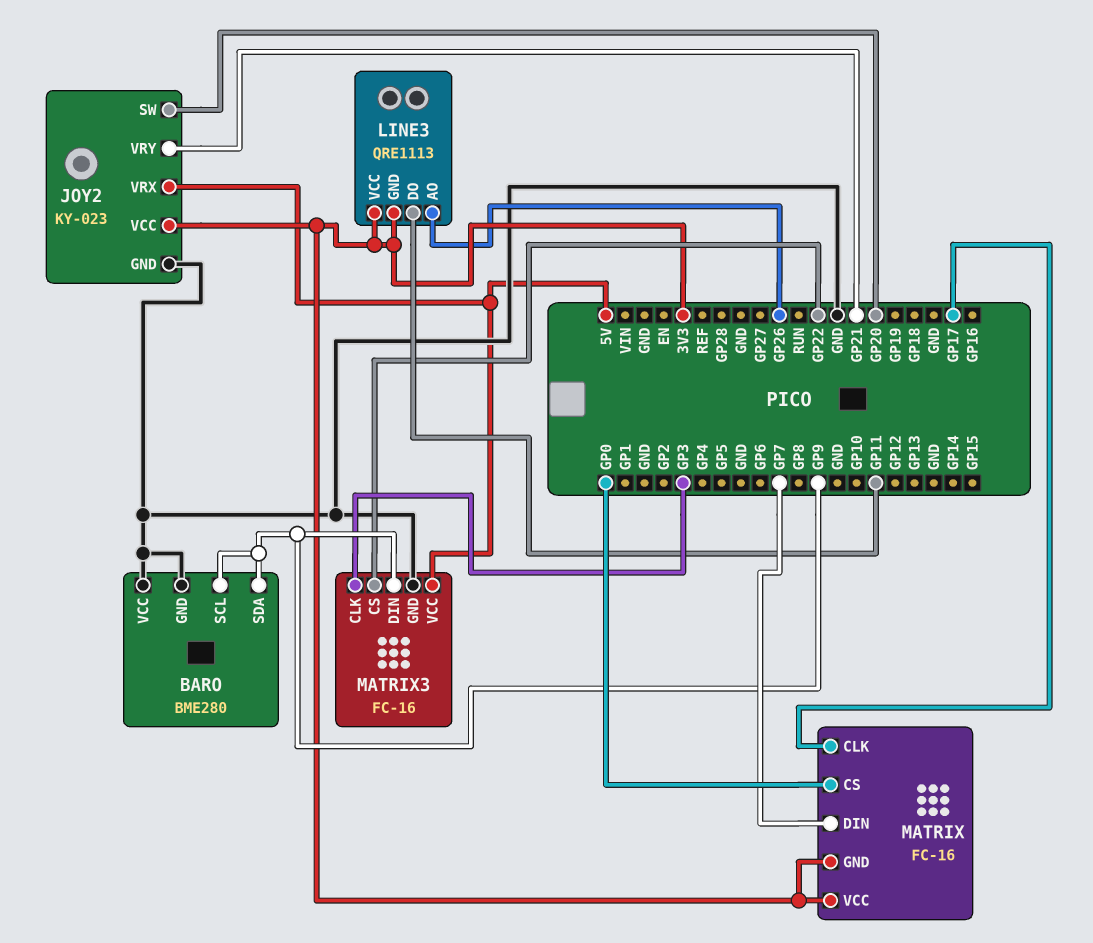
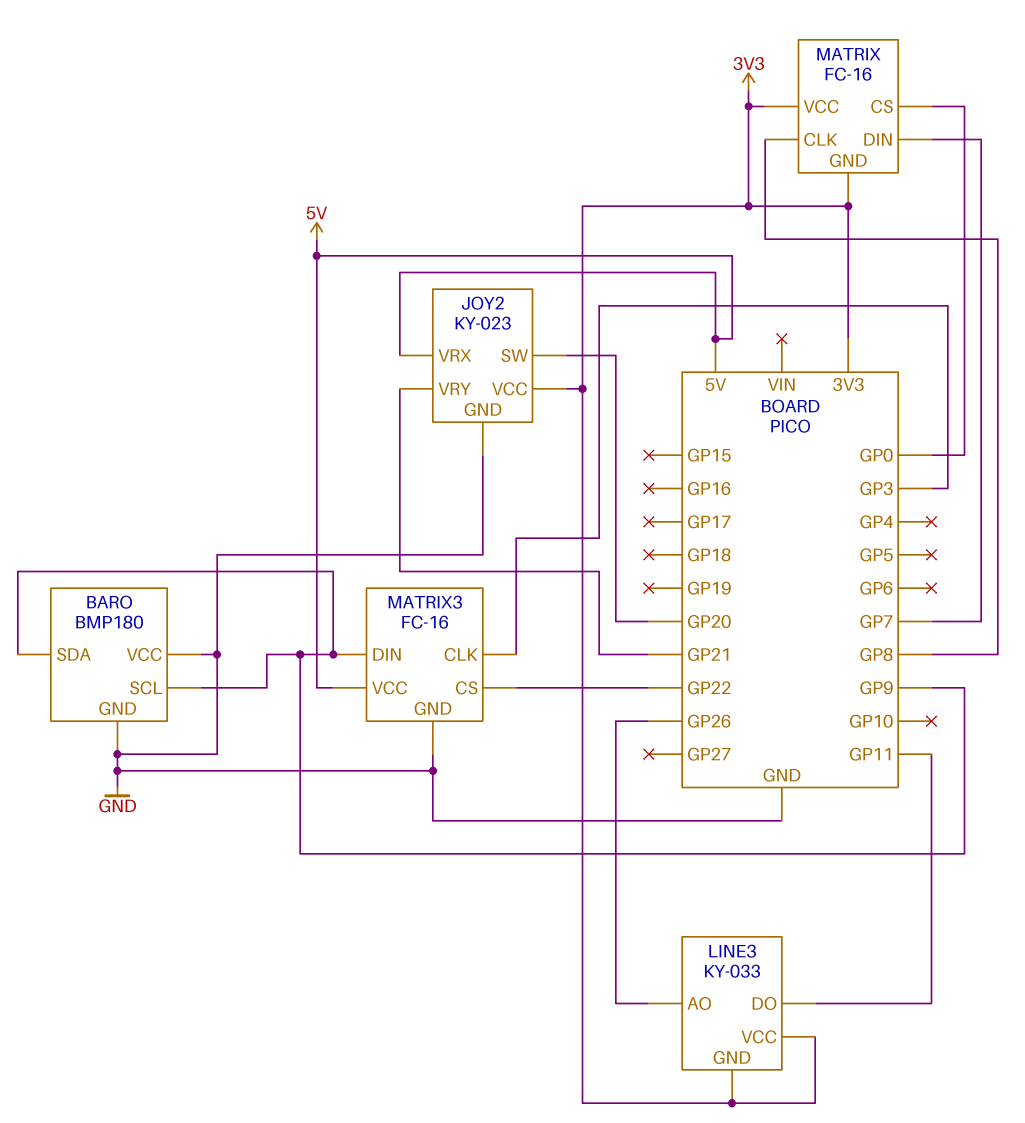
BARO: BME280 -> BMP180
LINE3: QRE1113 -> KY-033
MATRIX pin CLK: GP17 -> GP8

